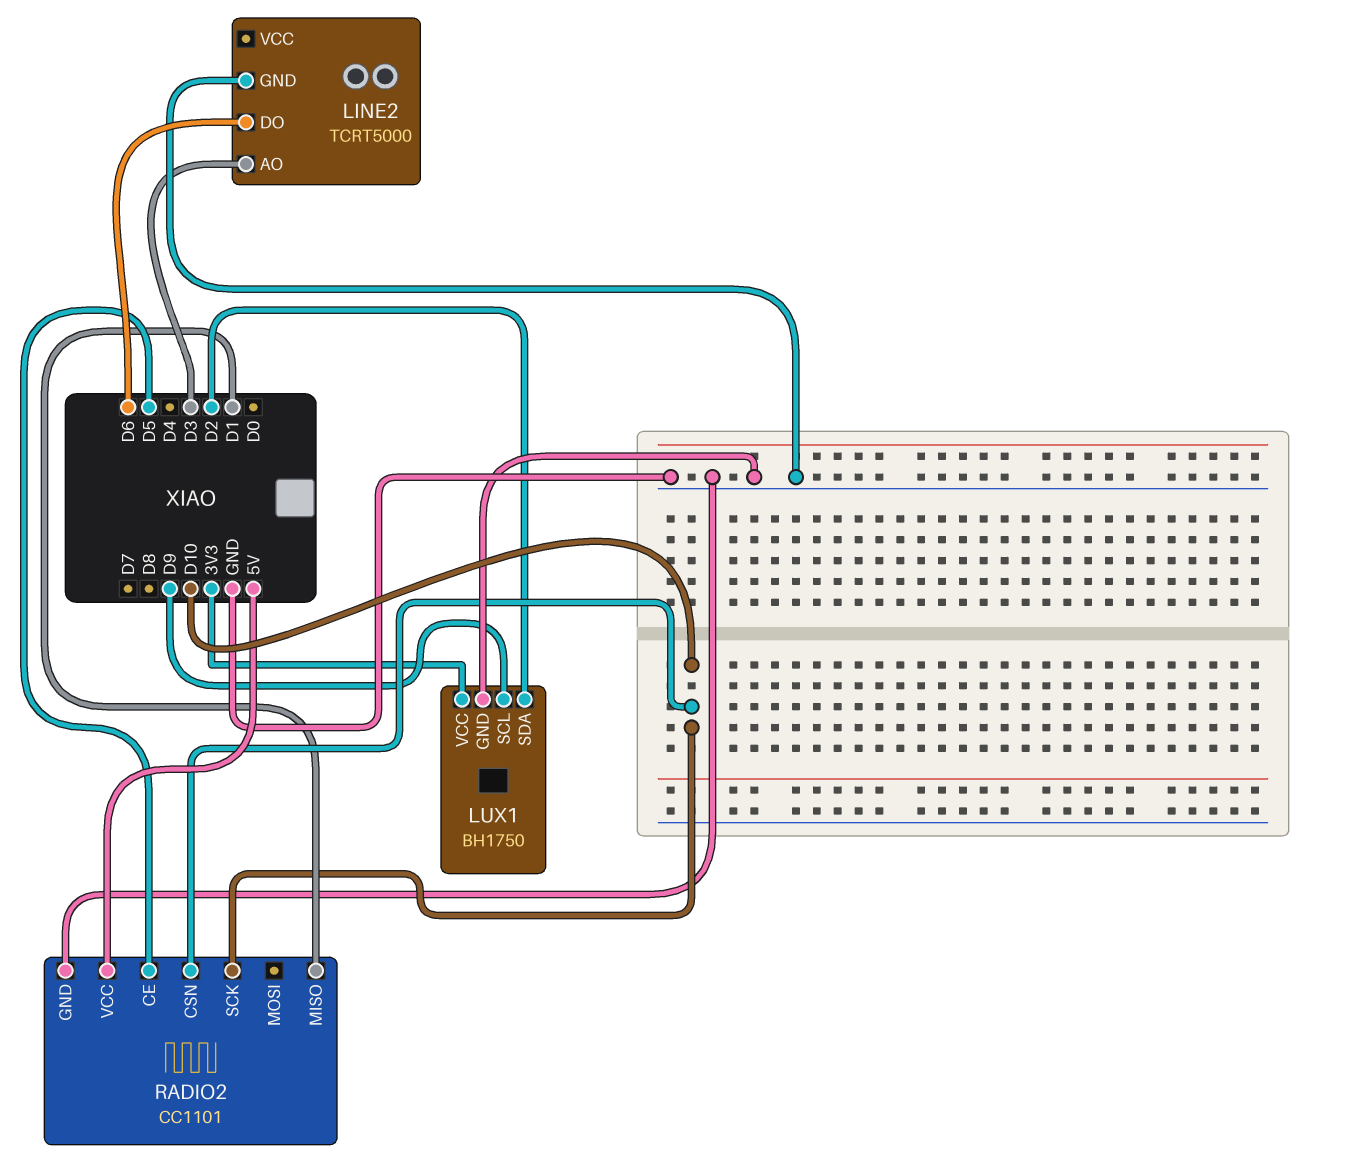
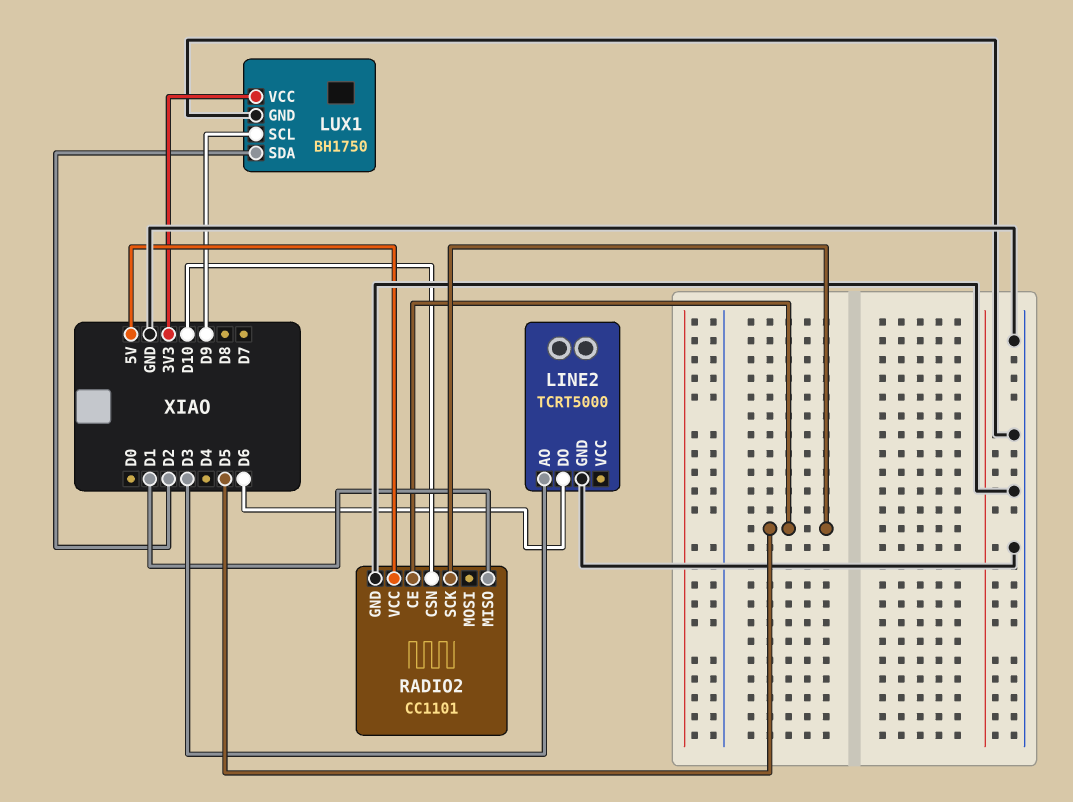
RADIO2 pin SCK: D10 -> D5

